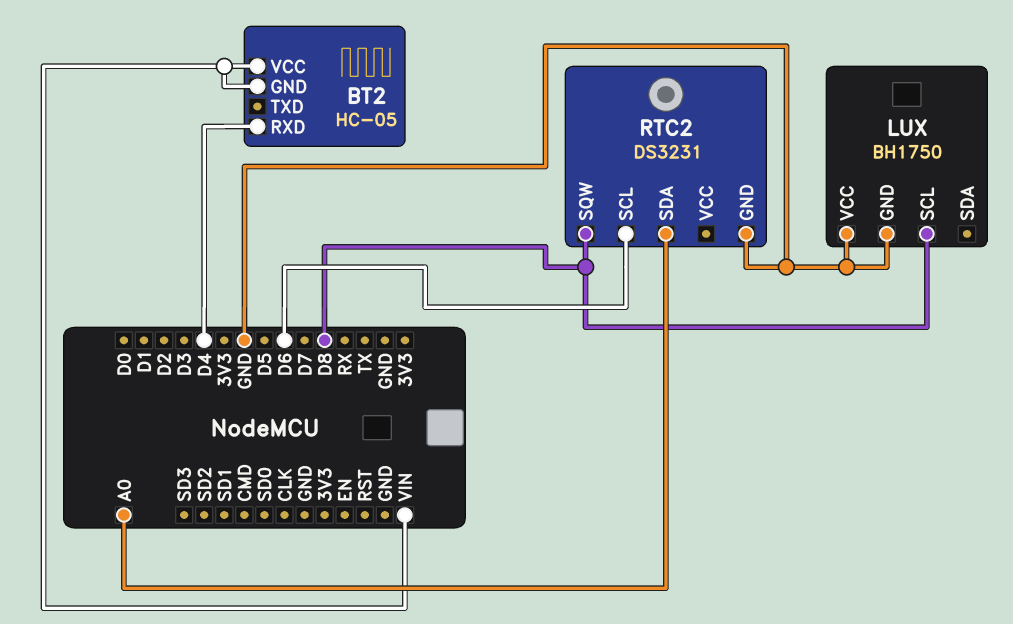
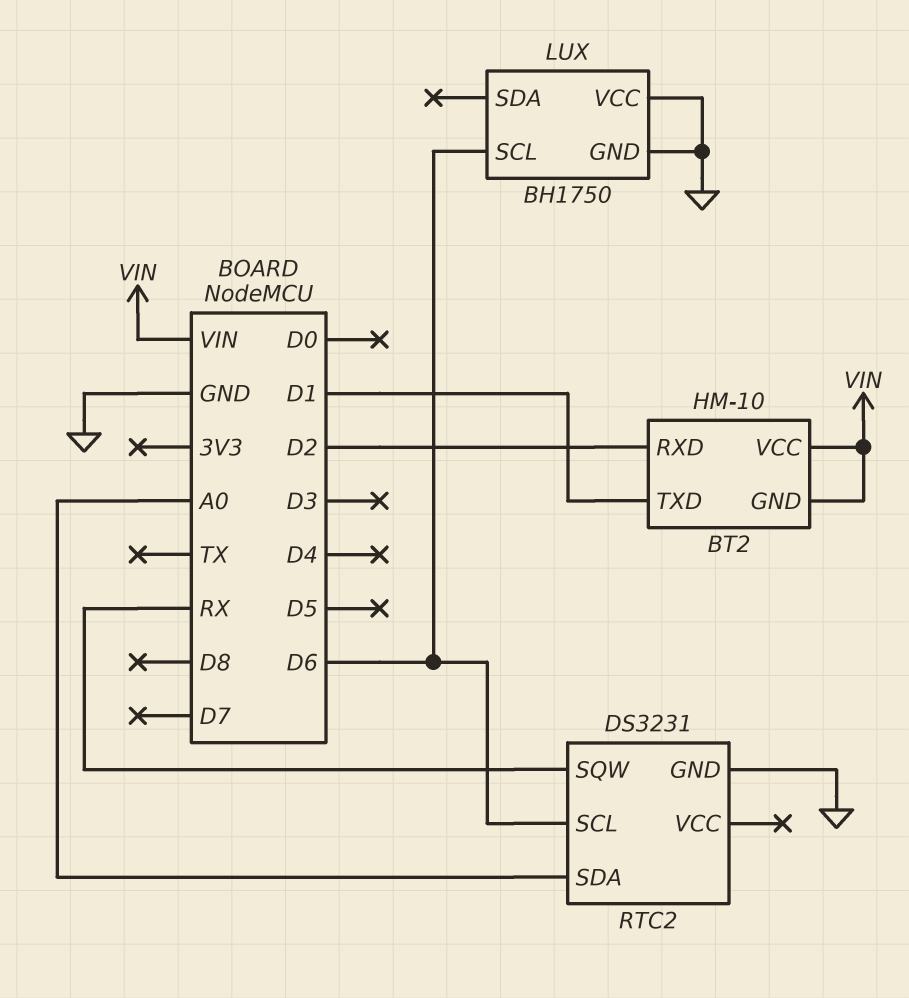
BT2: HC-05 -> HM-10
BT2 pin RXD: D4 -> D2
BT2 pin TXD: none -> D1
LUX pin SCL: D8 -> D6
RTC2 pin SQW: D8 -> RX

